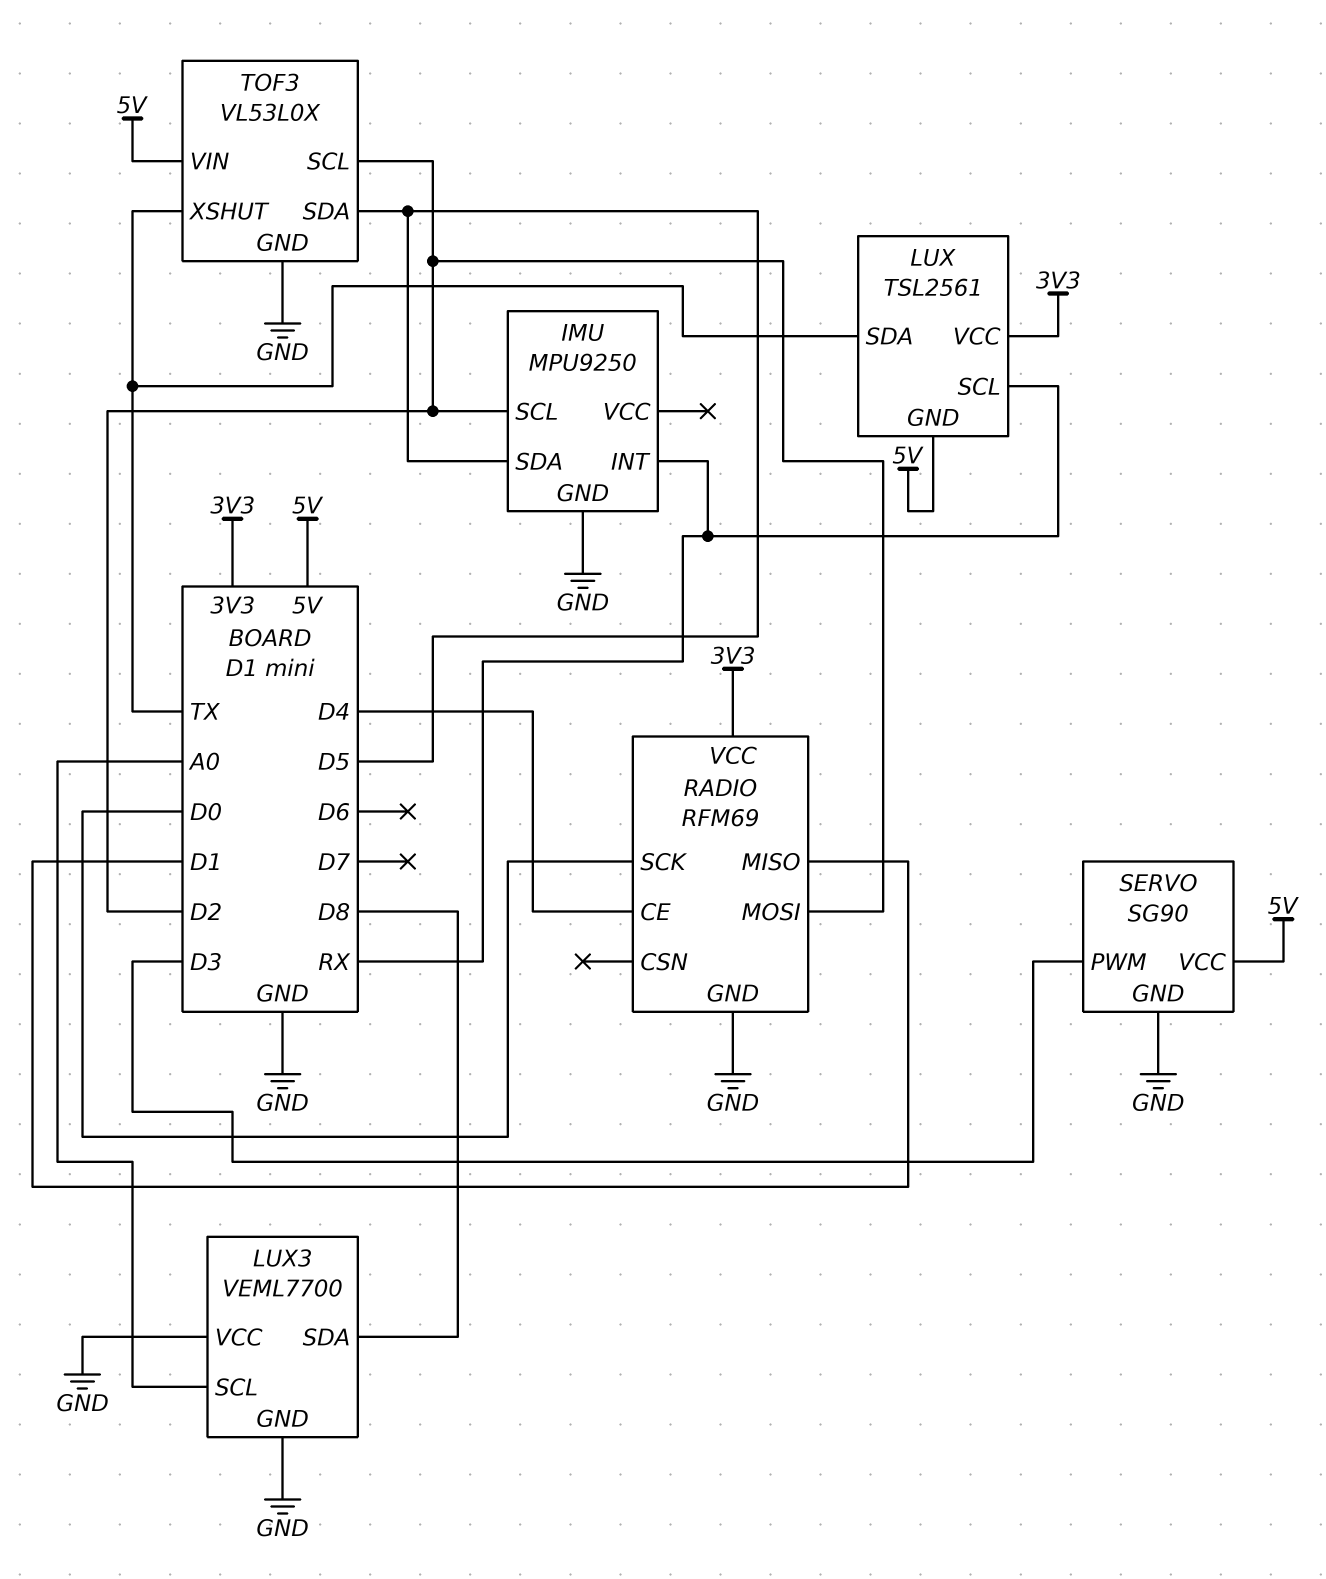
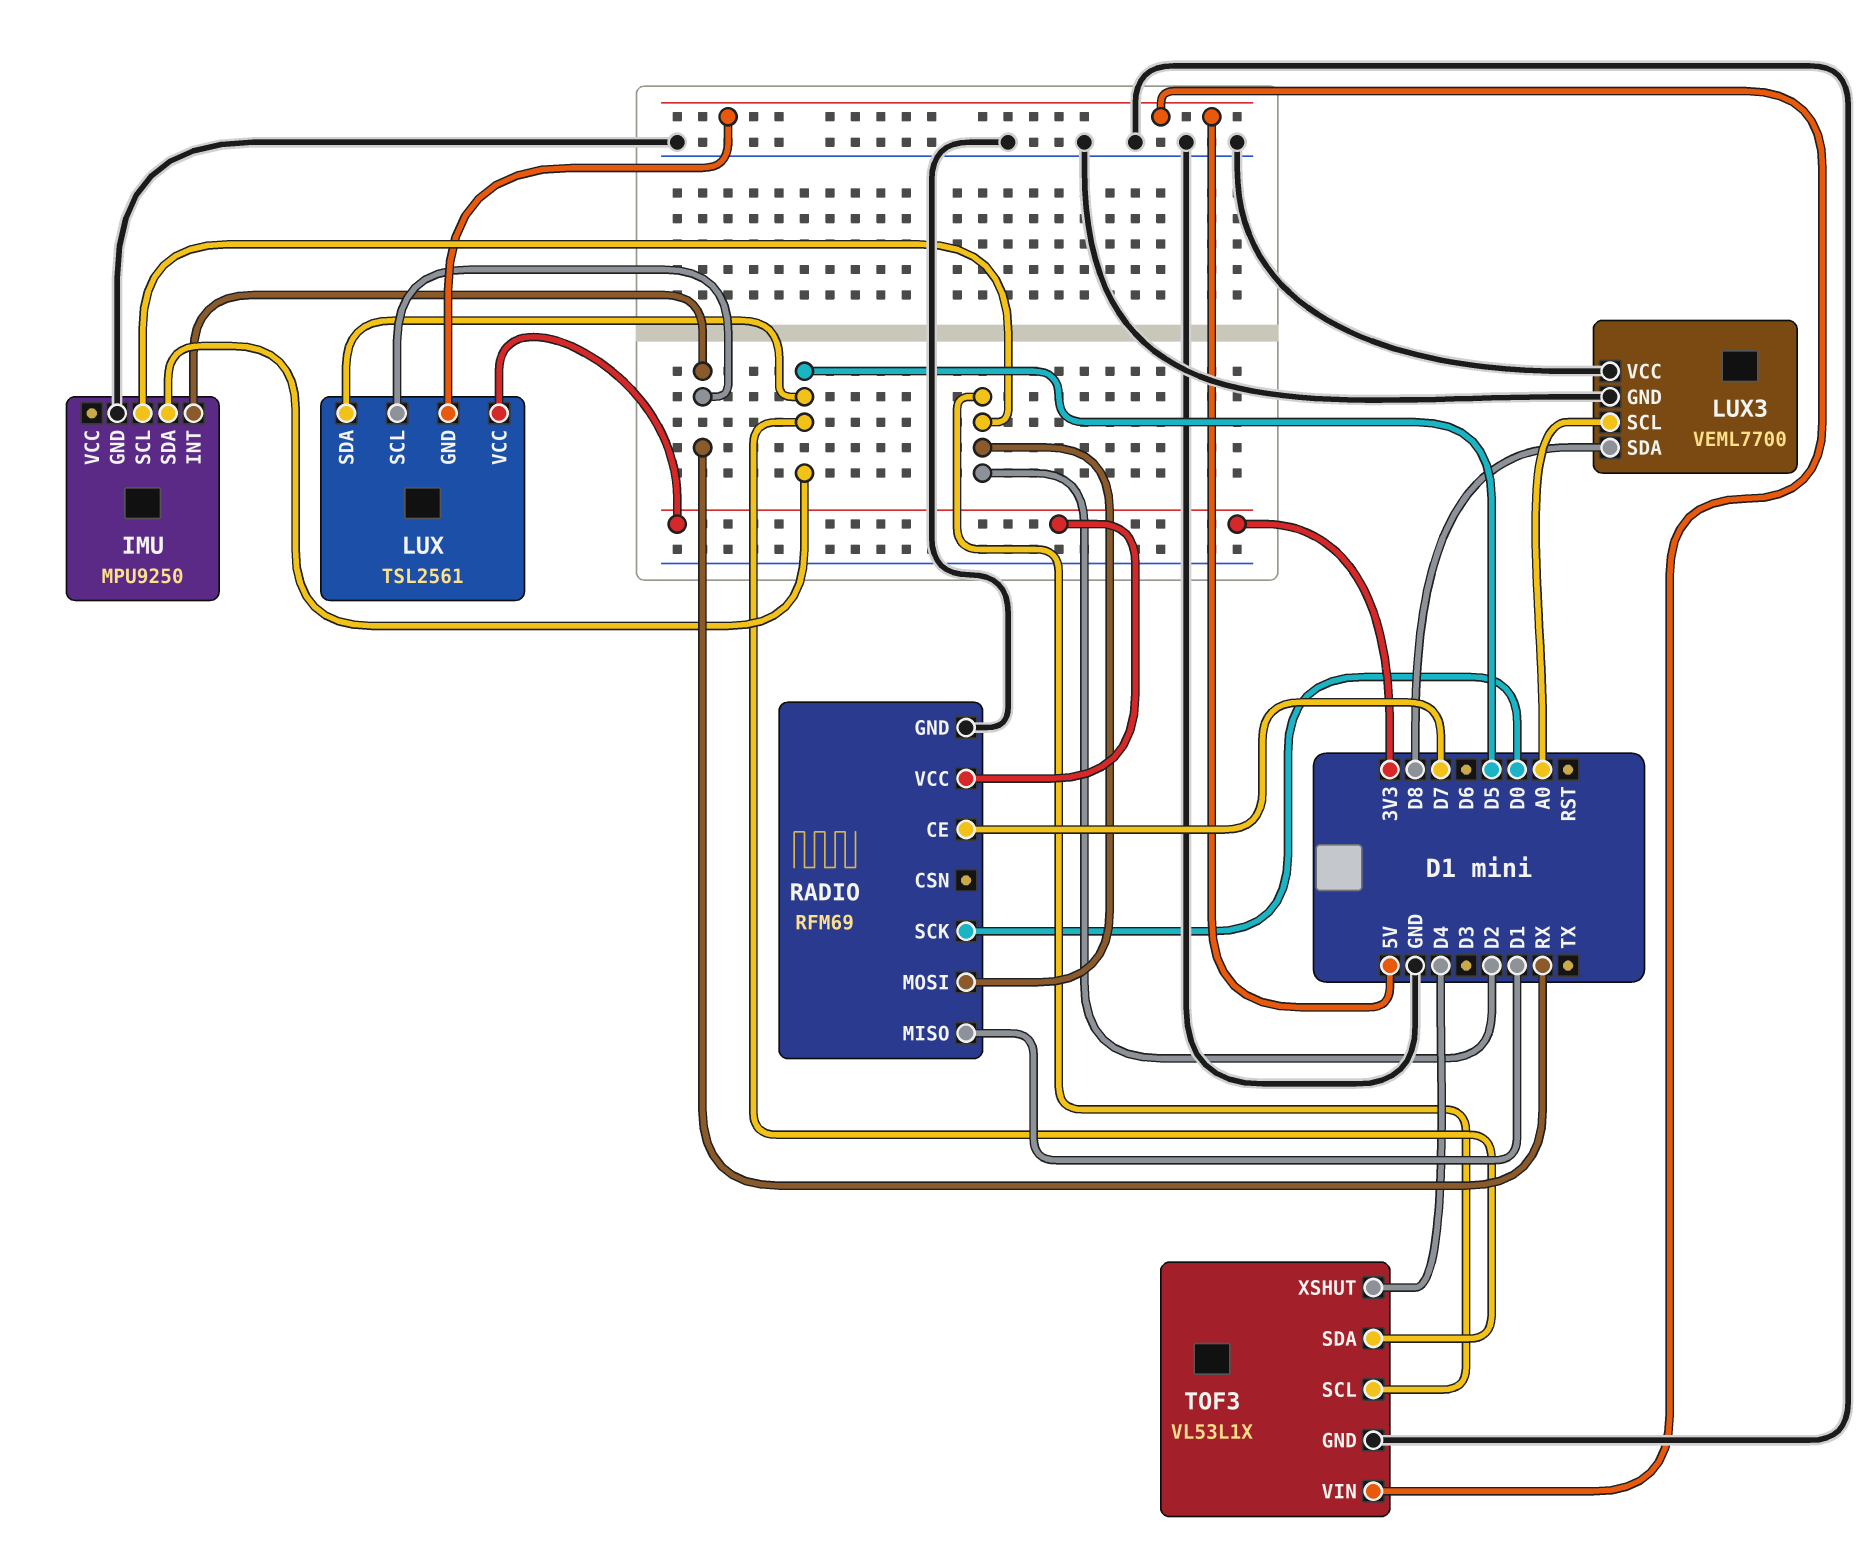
LUX pin SDA: TX -> D5
RADIO pin CE: D4 -> D7
SERVO: SG90 -> none
SERVO pin GND: GND -> none
SERVO pin PWM: D3 -> none
SERVO pin VCC: 5V -> none
TOF3: VL53L0X -> VL53L1X
TOF3 pin XSHUT: TX -> D4

